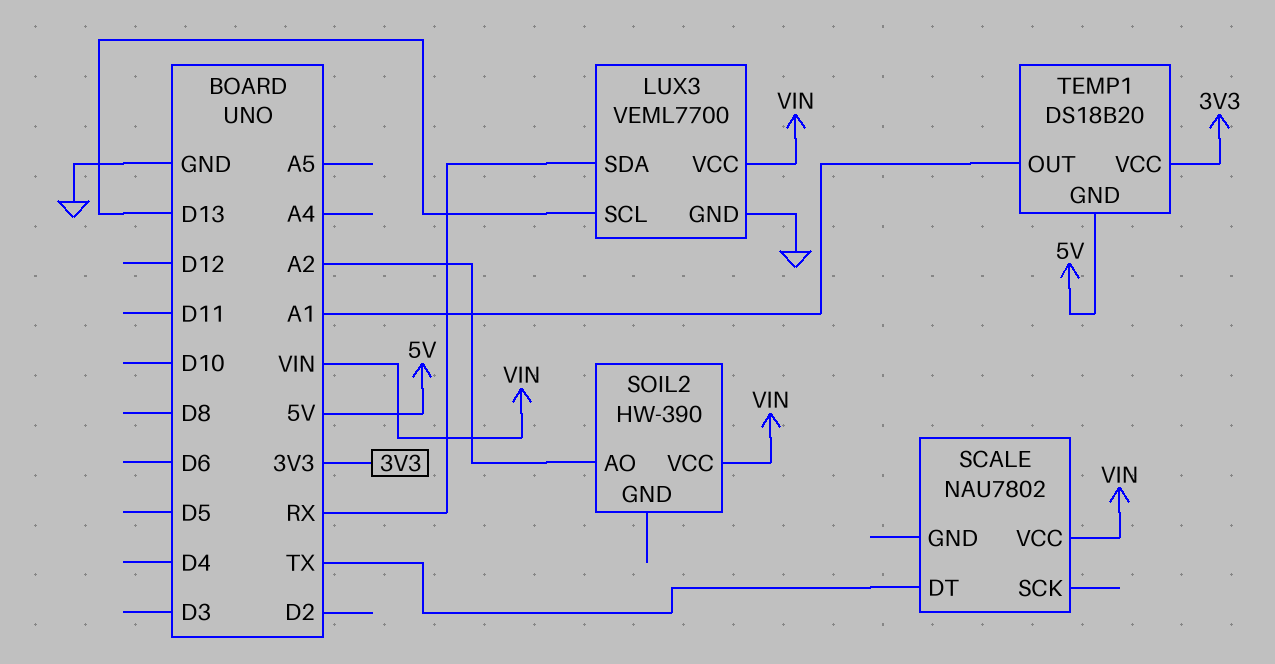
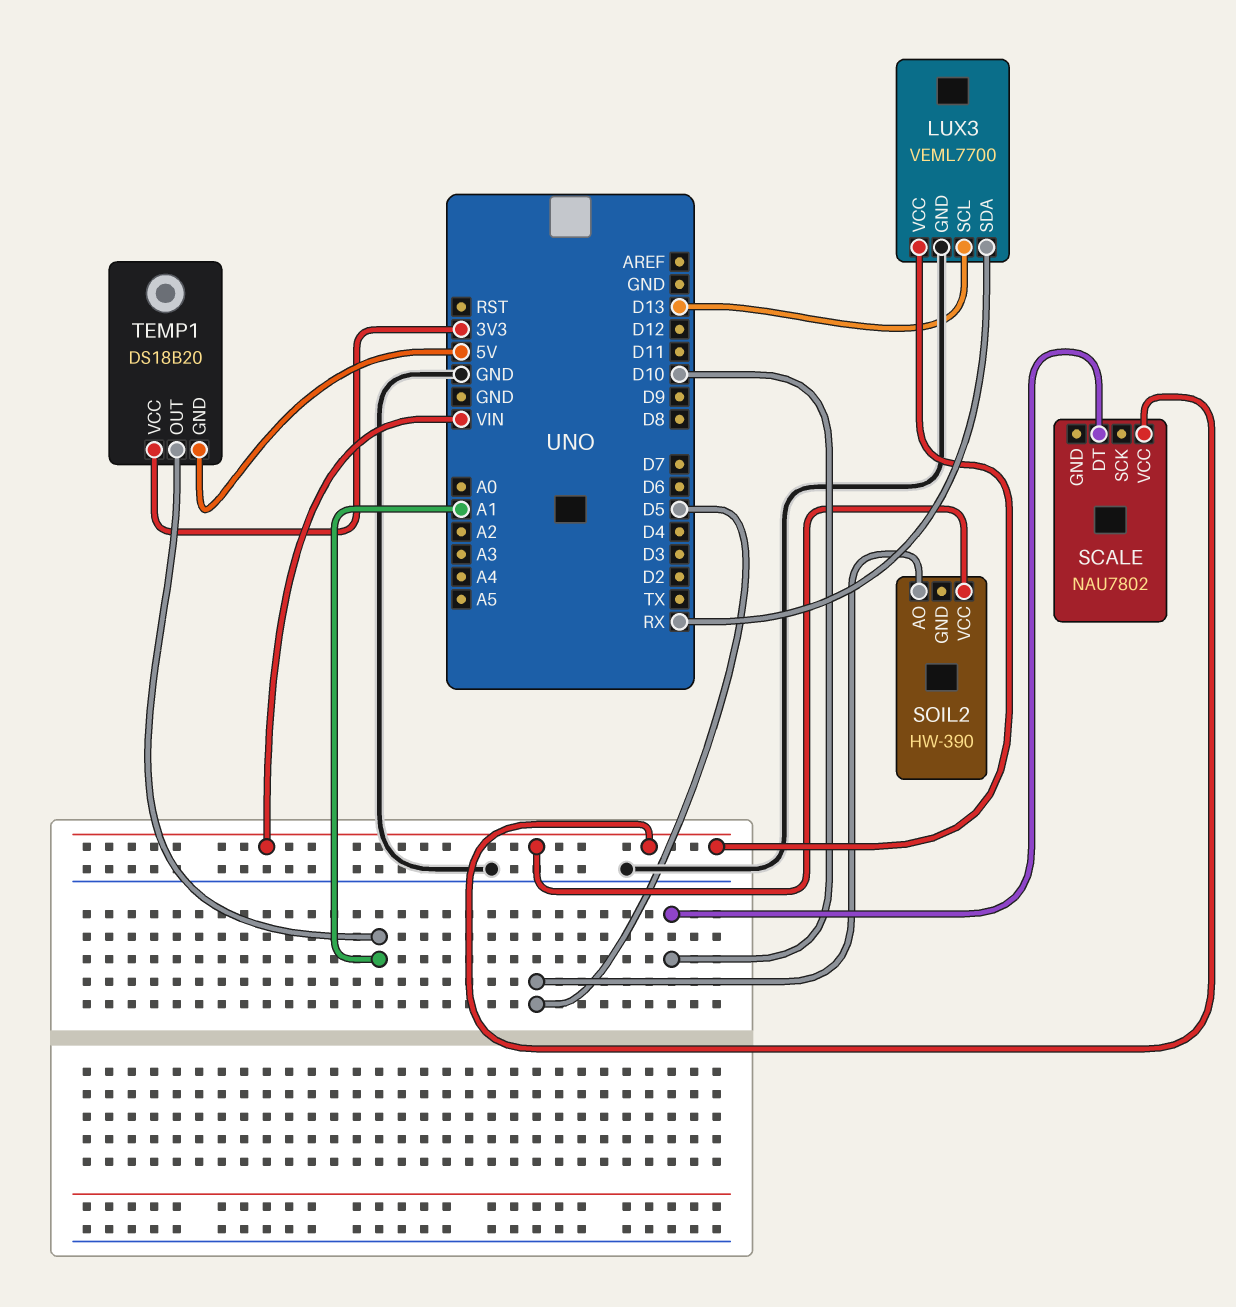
SCALE pin DT: TX -> D10
SOIL2 pin AO: A2 -> D5

